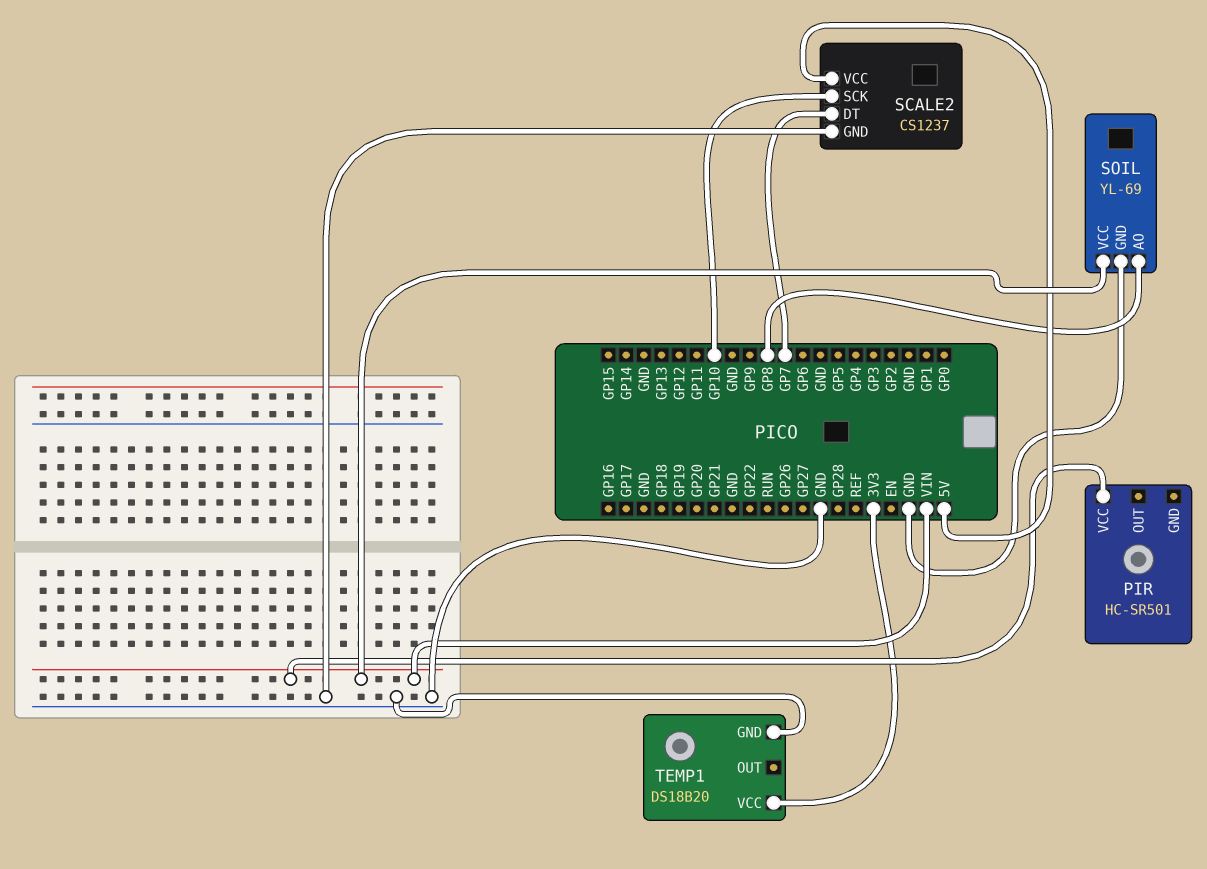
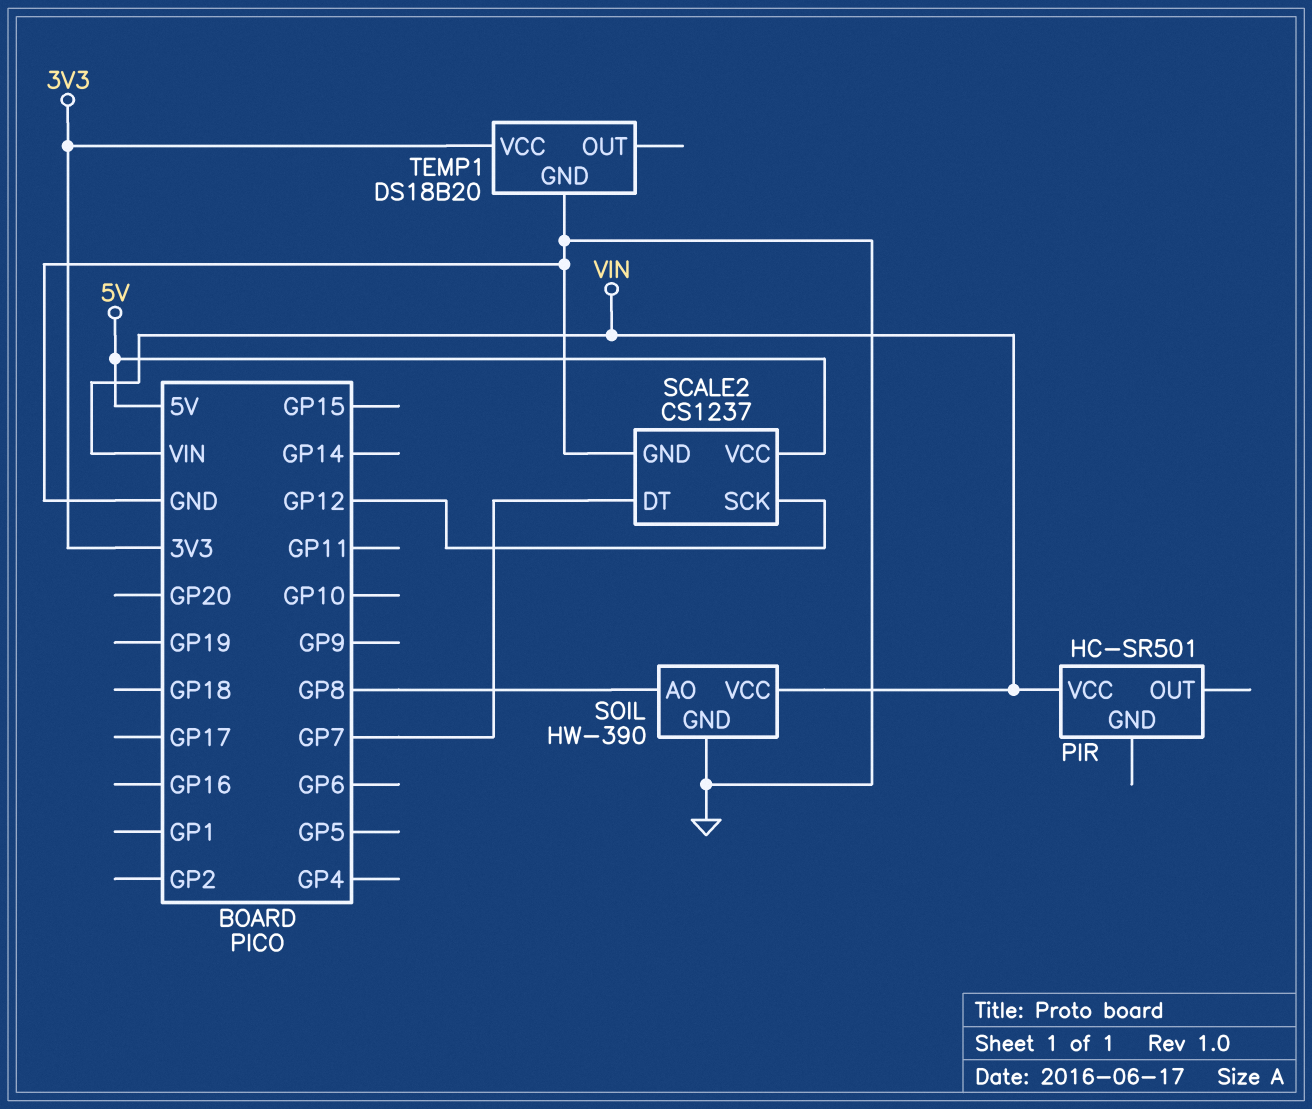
SCALE2 pin SCK: GP10 -> GP12
SOIL: YL-69 -> HW-390

